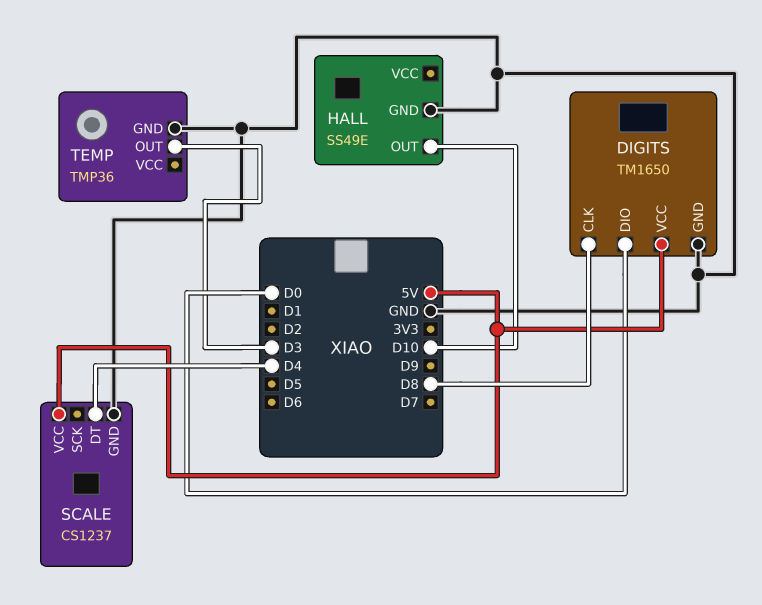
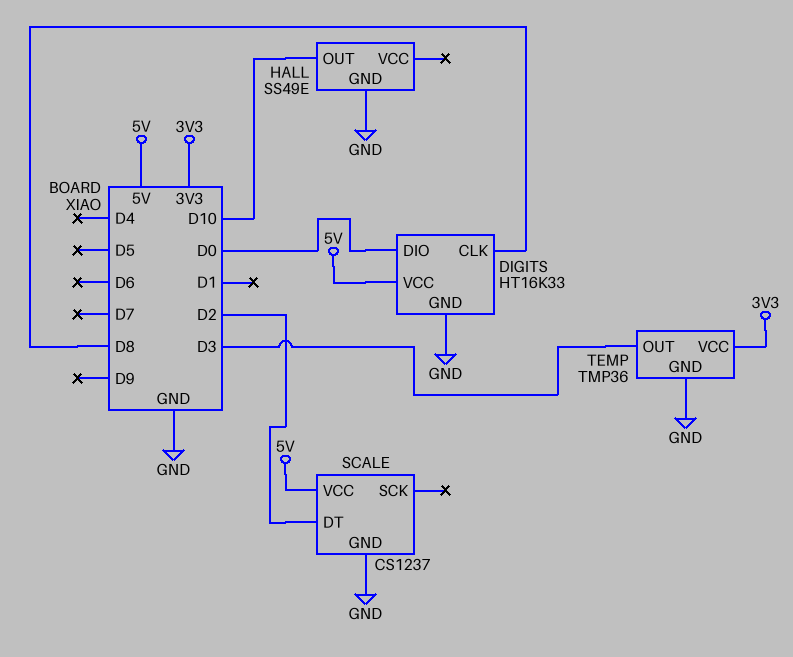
DIGITS: TM1650 -> HT16K33
SCALE pin DT: D4 -> D2
TEMP pin VCC: none -> 3V3

